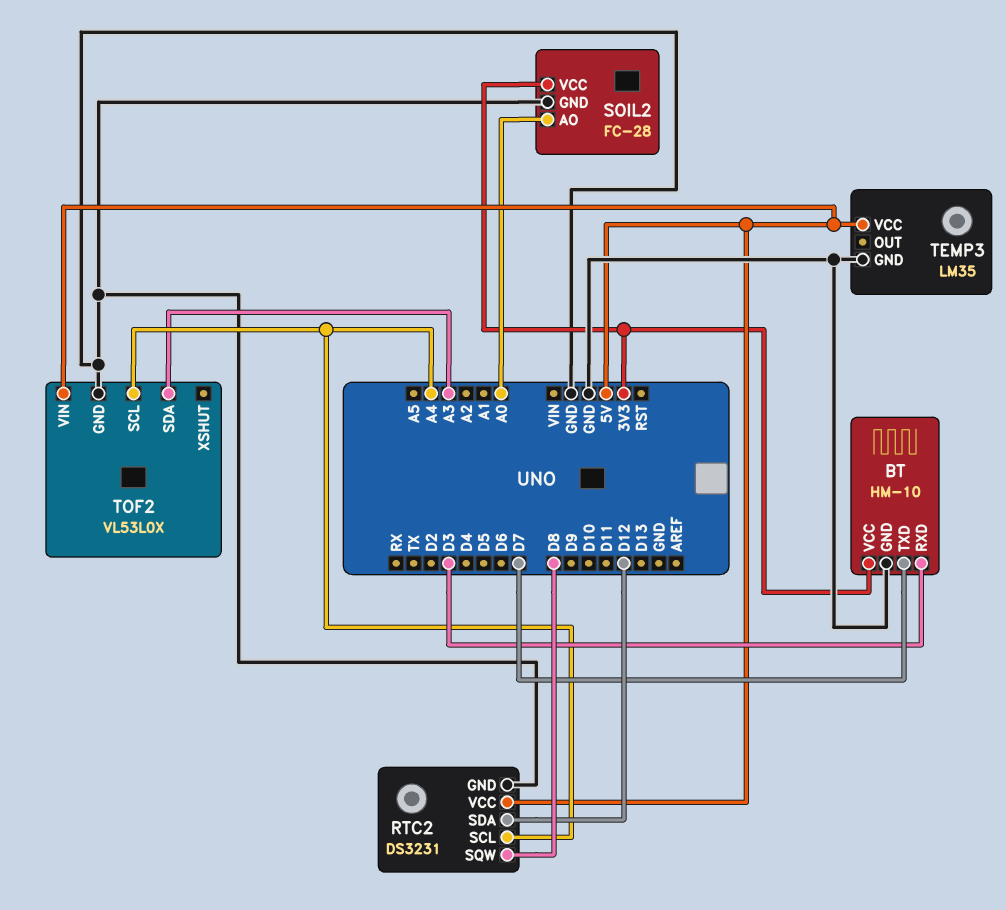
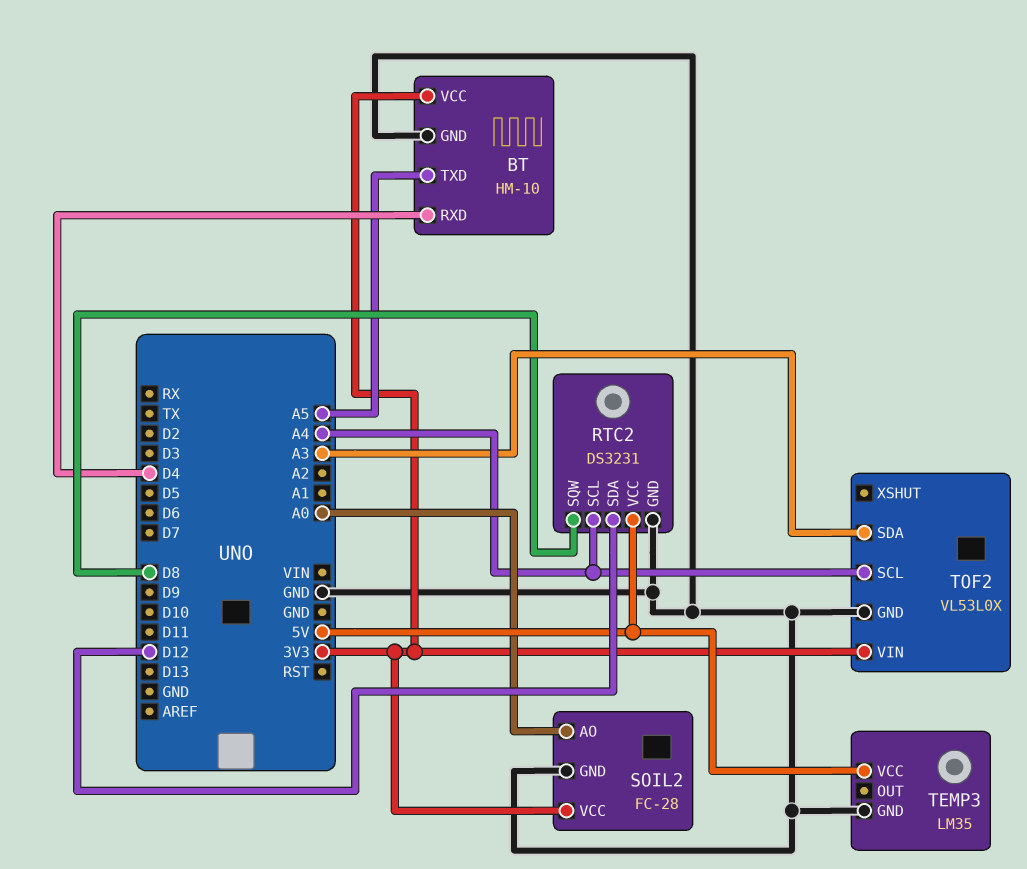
BT pin RXD: D3 -> D4
BT pin TXD: D7 -> A5
TOF2 pin VIN: 5V -> 3V3

